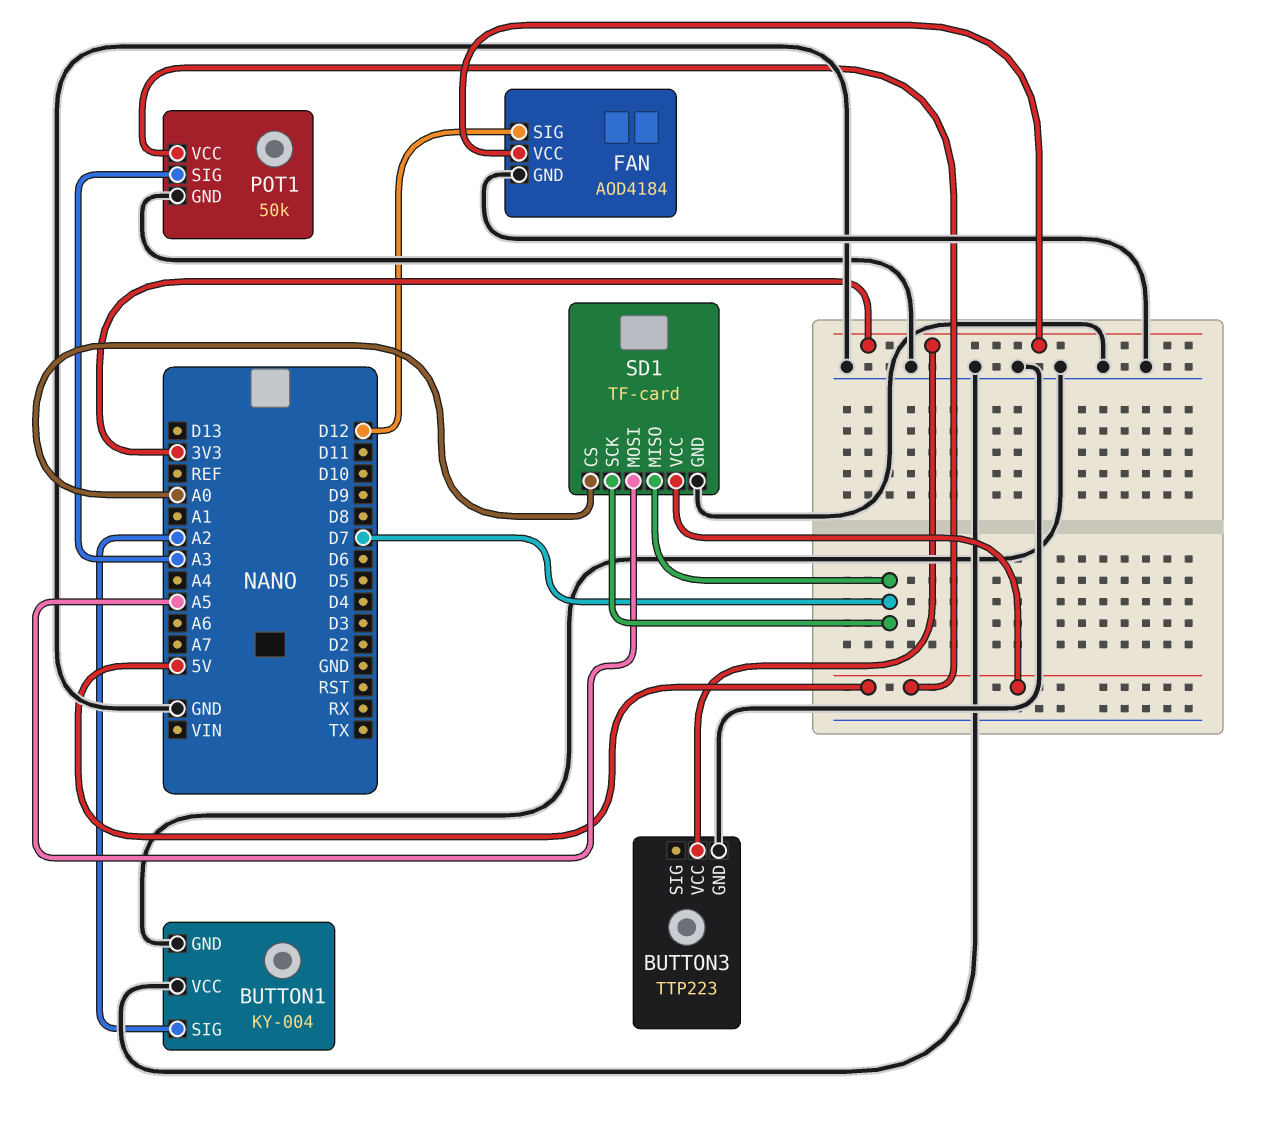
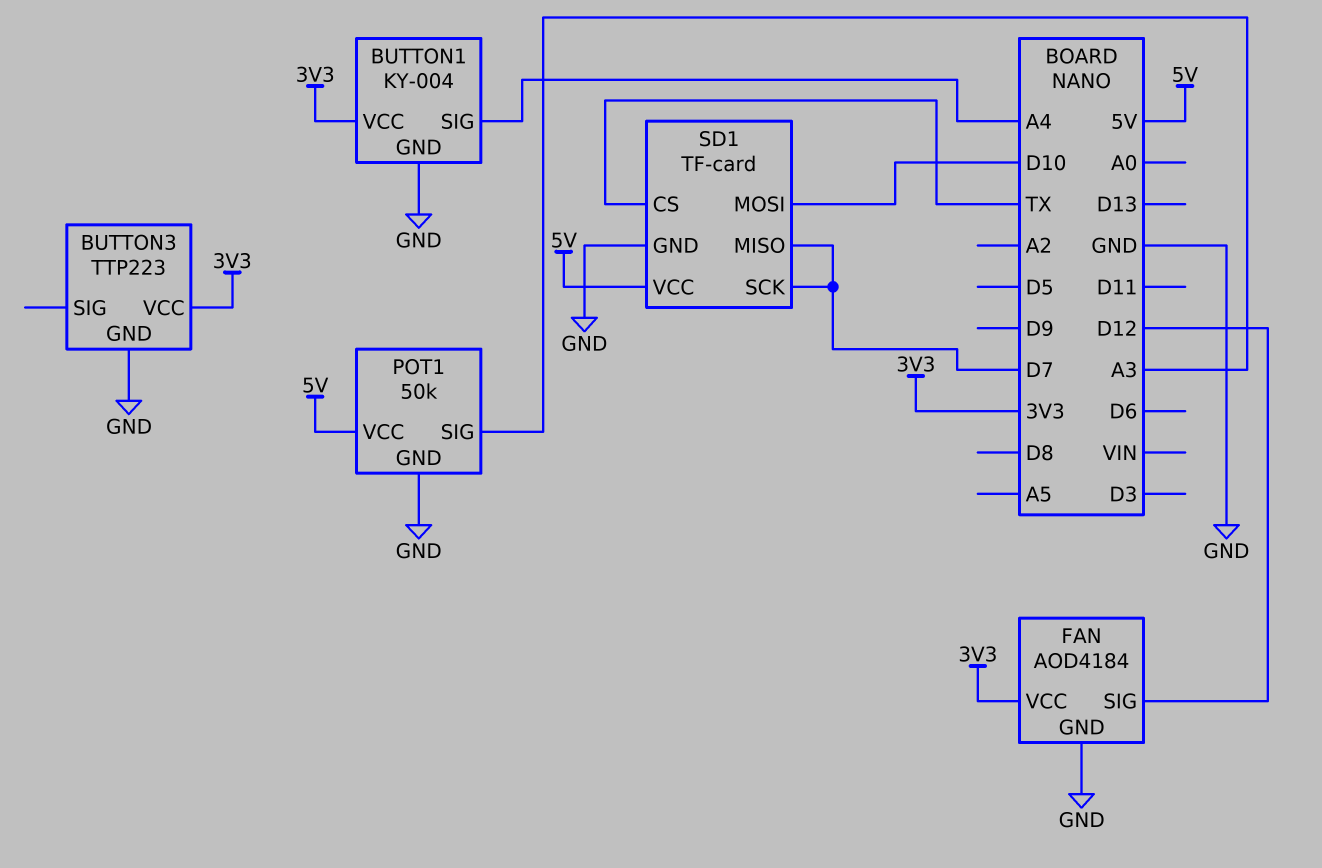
BUTTON1 pin SIG: A2 -> A4
BUTTON1 pin VCC: GND -> 3V3
SD1 pin CS: A0 -> TX
SD1 pin MOSI: A5 -> D10

